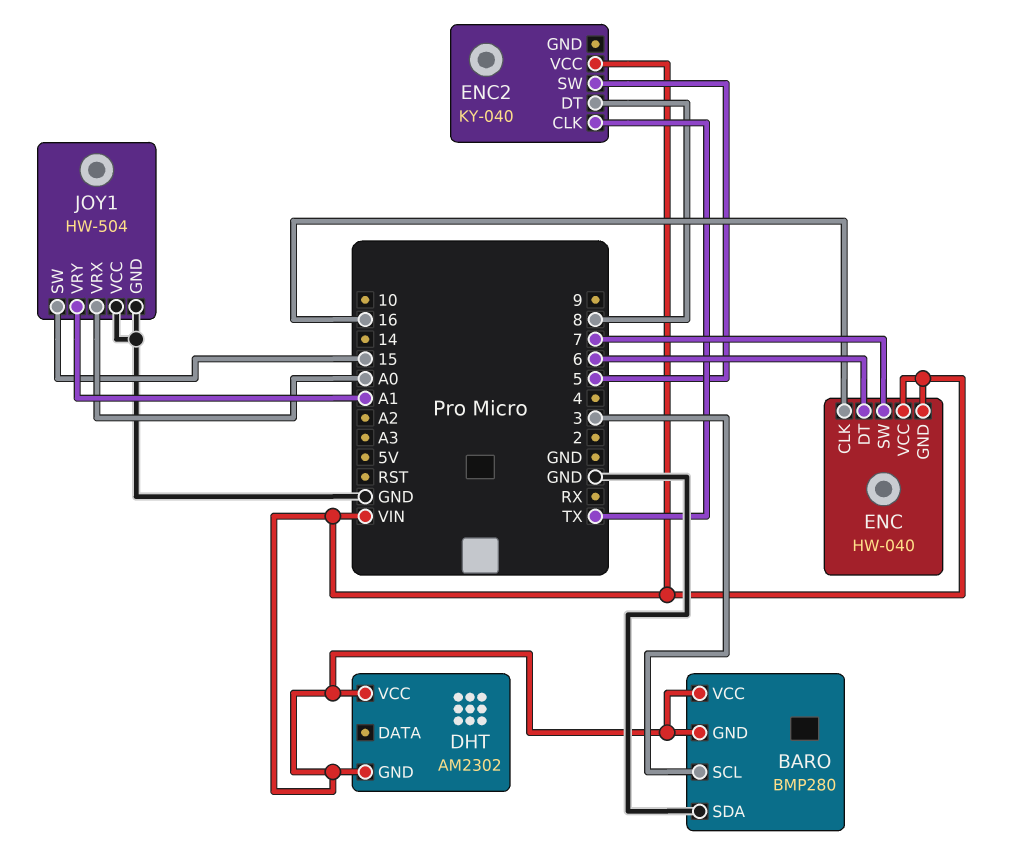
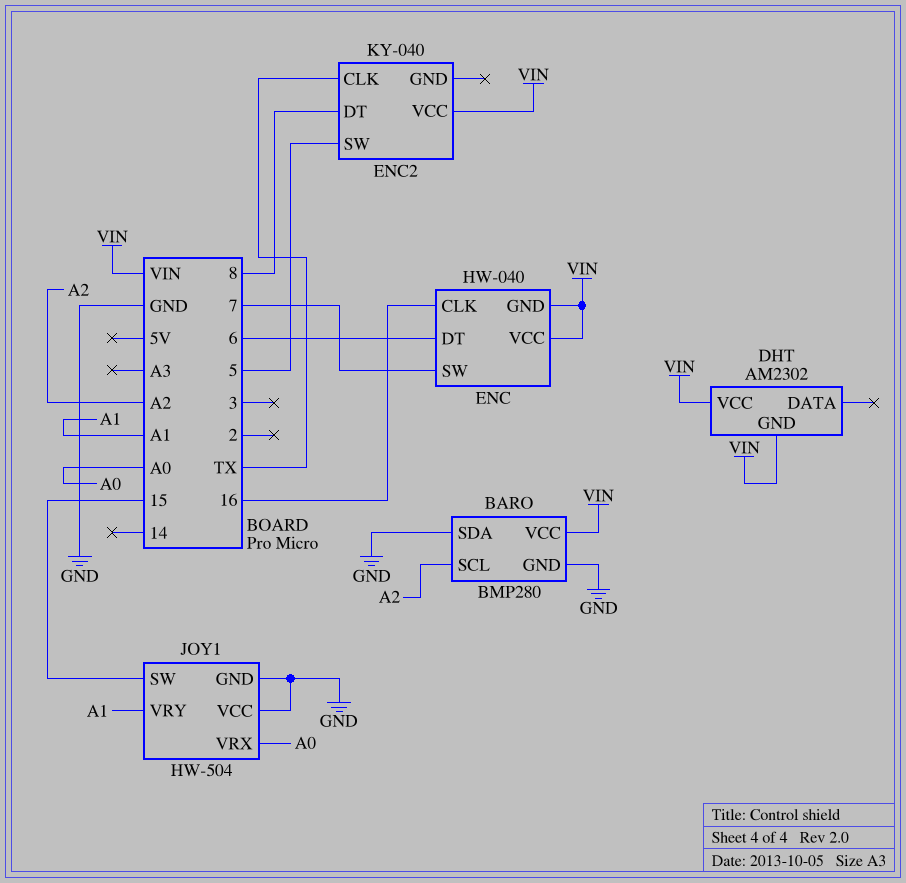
BARO pin GND: VIN -> GND
BARO pin SCL: 3 -> A2

